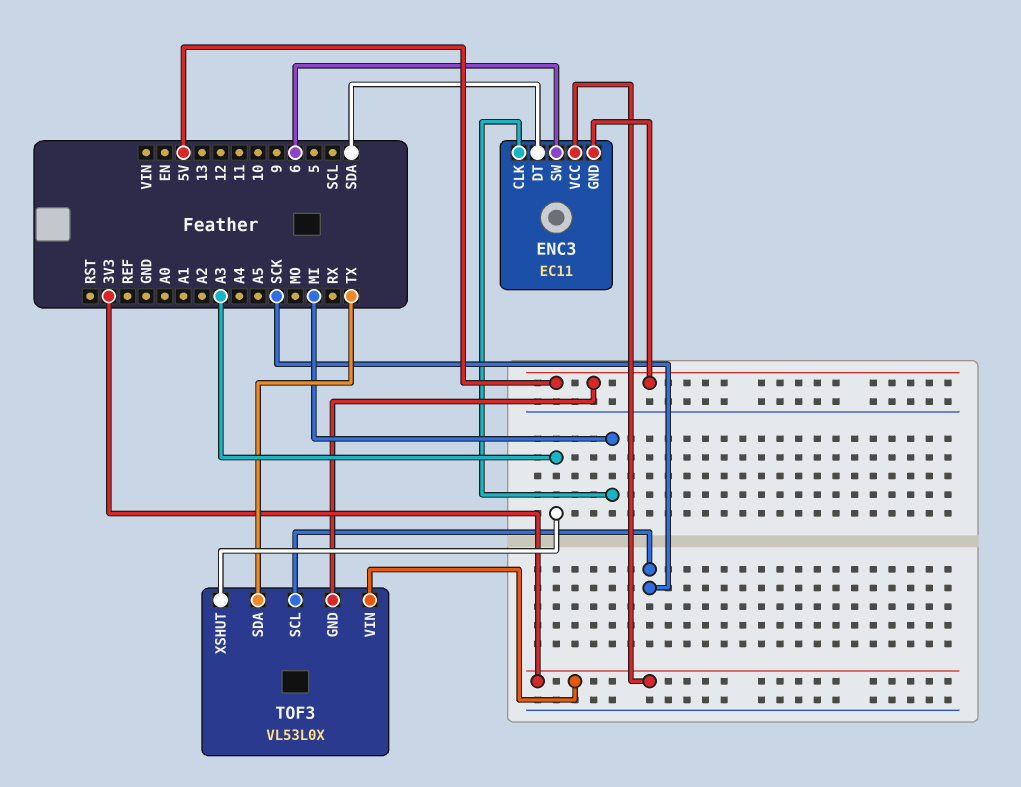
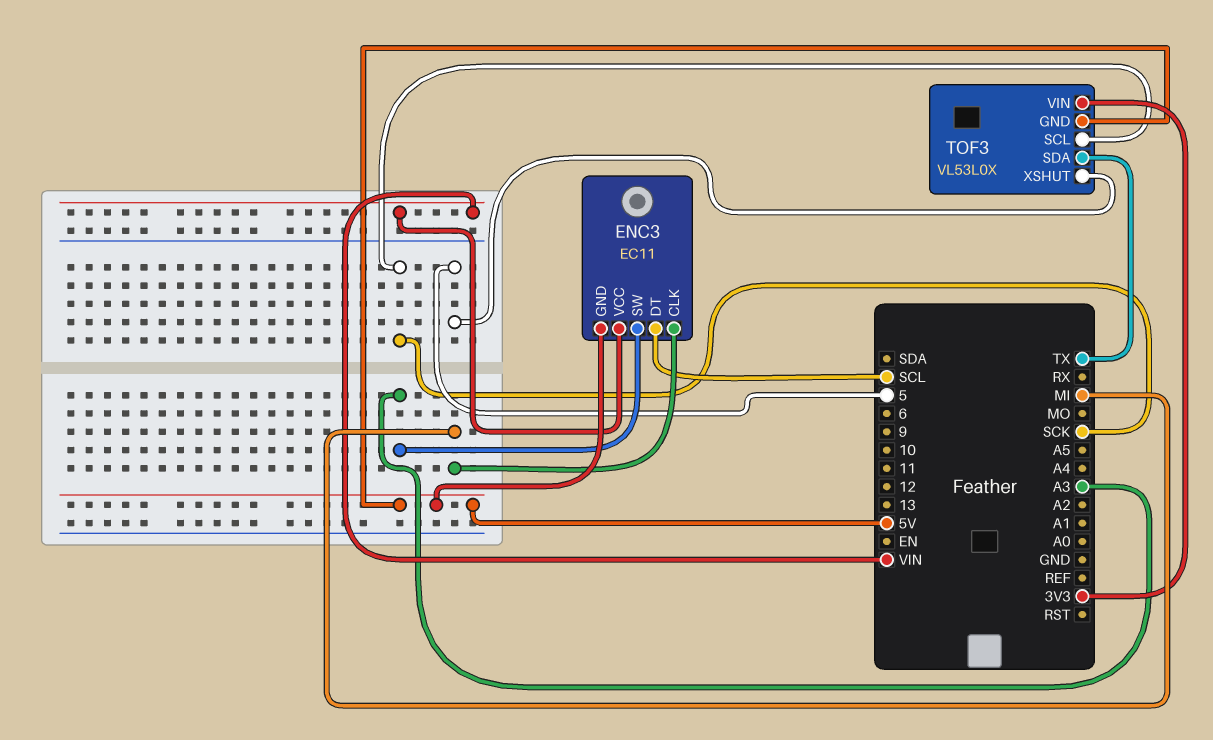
ENC3 pin DT: SDA -> SCL
ENC3 pin SW: 6 -> A3
ENC3 pin VCC: 3V3 -> VIN
TOF3 pin XSHUT: A3 -> 5

